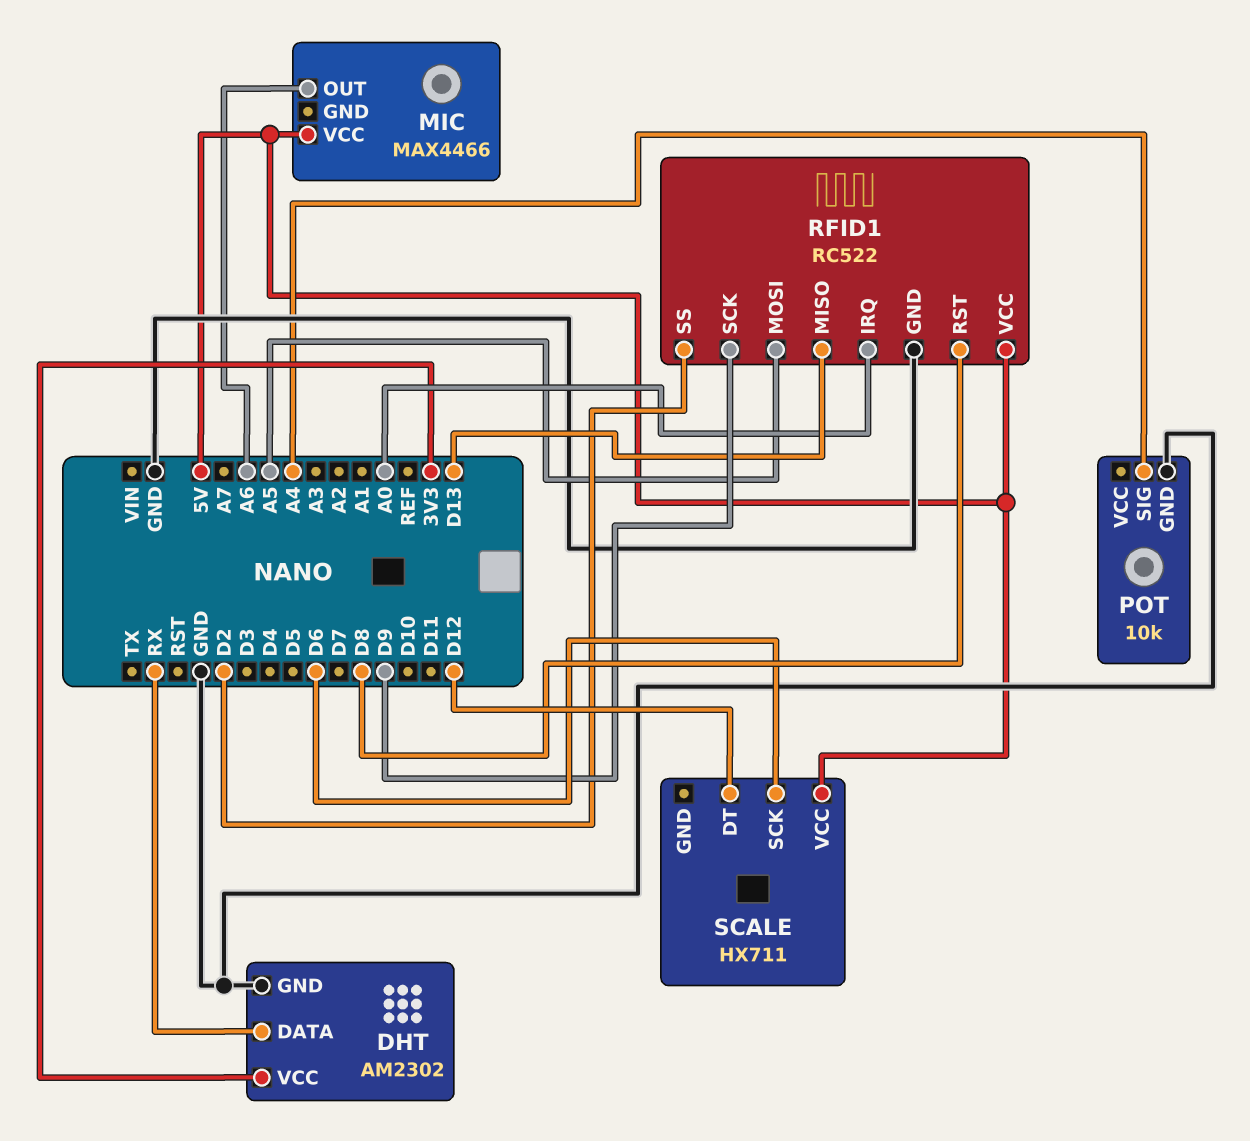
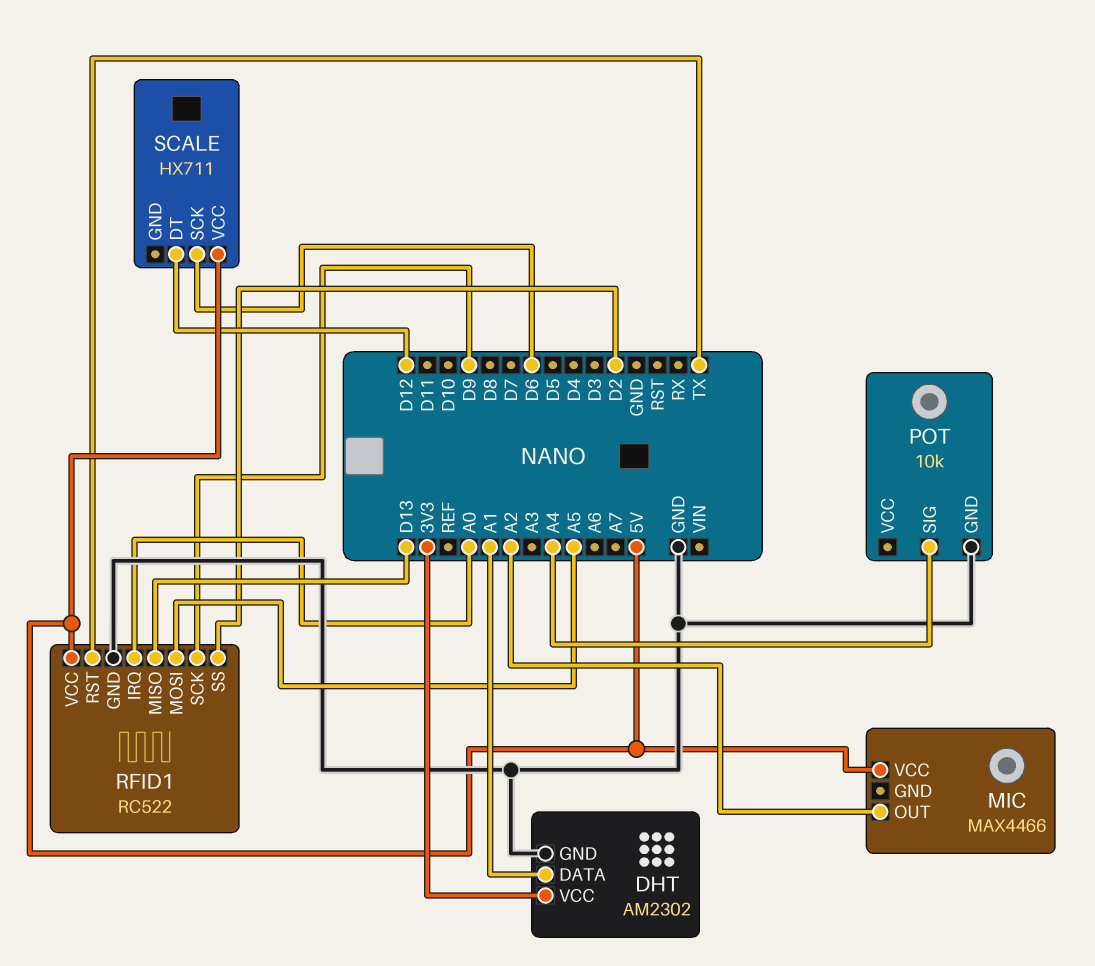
DHT pin DATA: RX -> A1
MIC pin OUT: A6 -> A2
RFID1 pin RST: D8 -> TX

